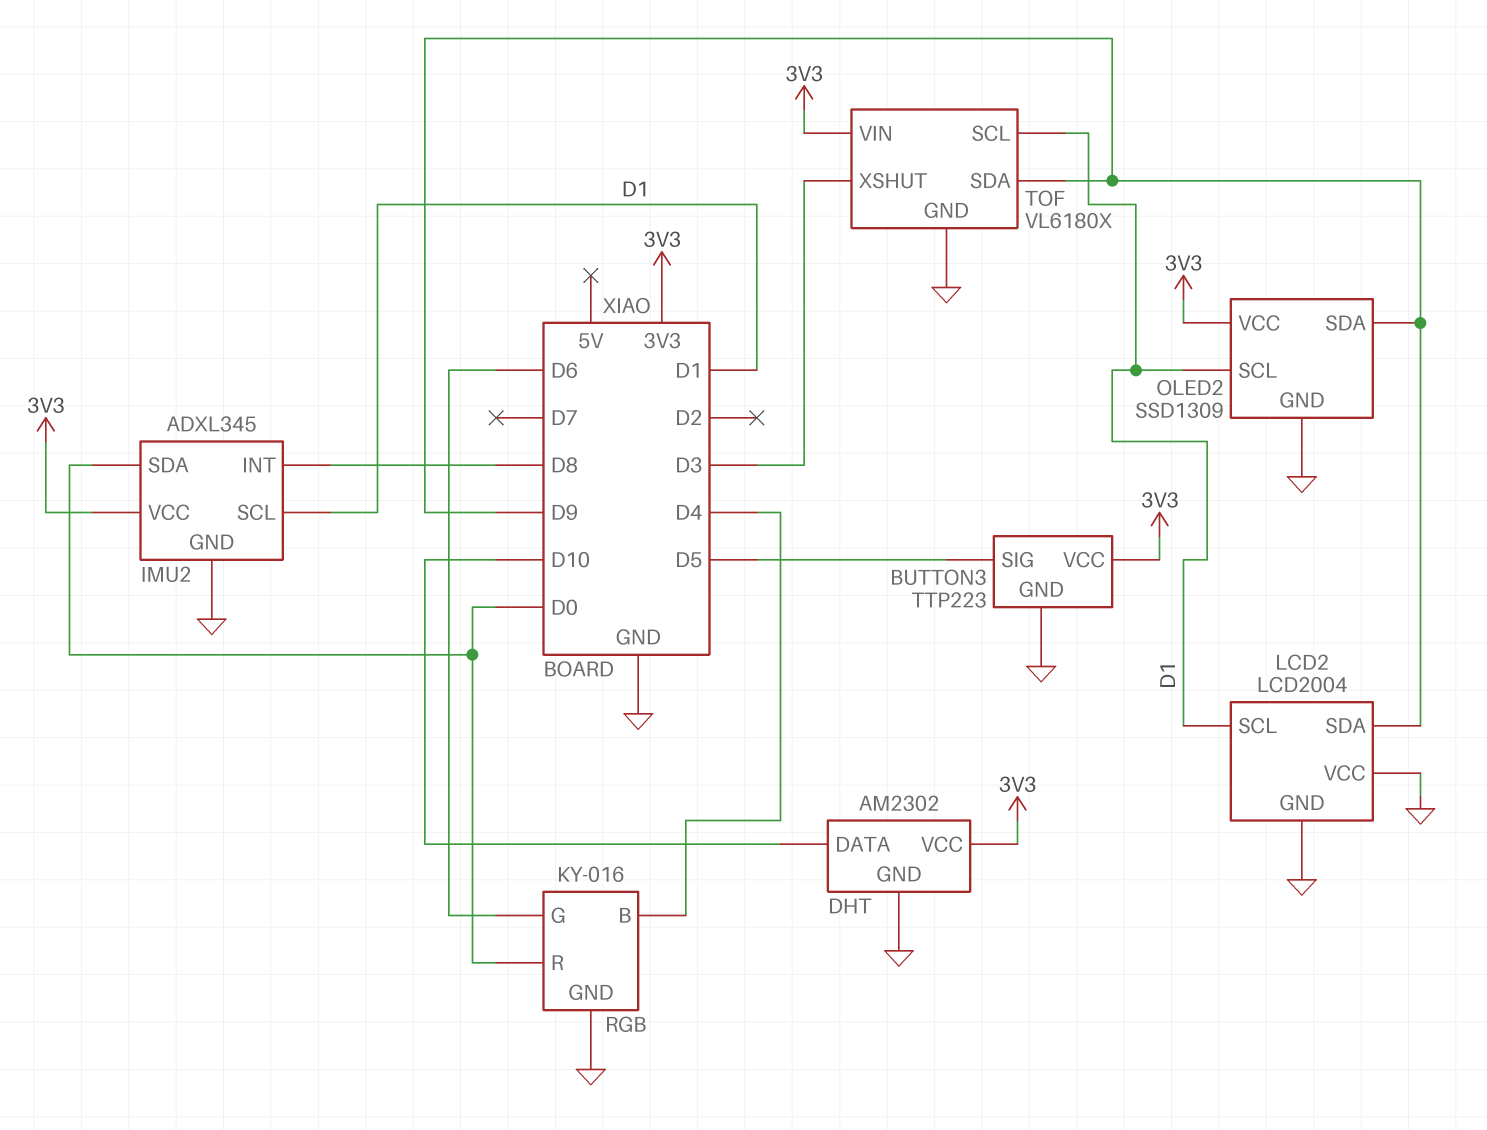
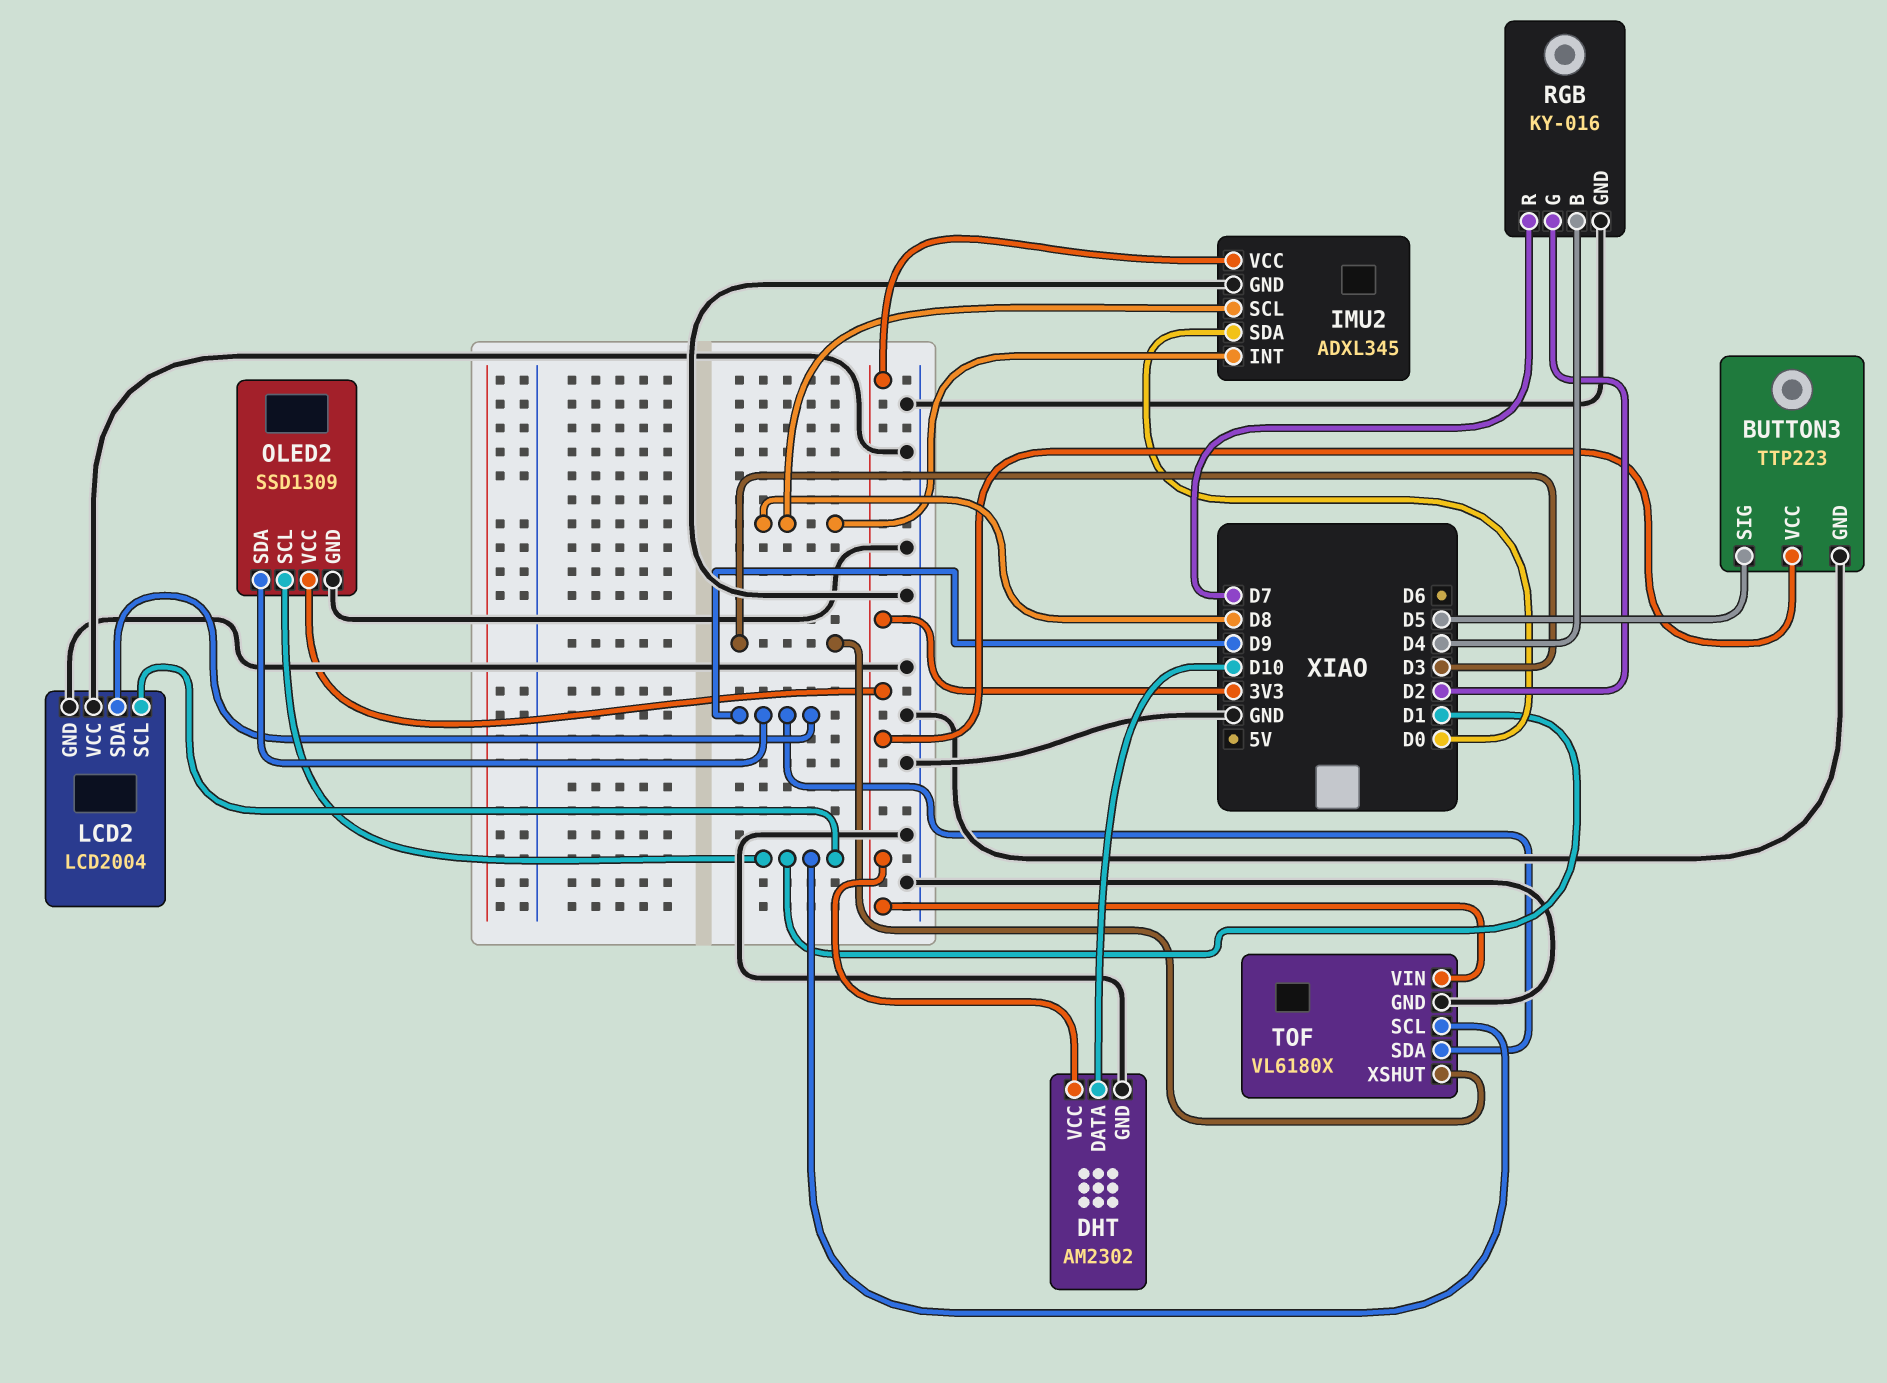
IMU2 pin SCL: D1 -> D8
RGB pin G: D6 -> D2
RGB pin R: D0 -> D7

